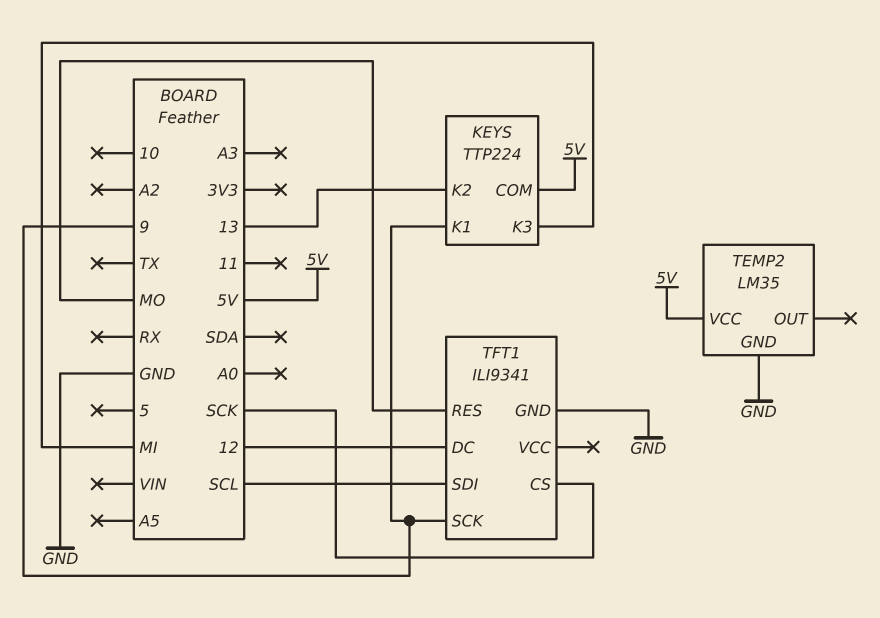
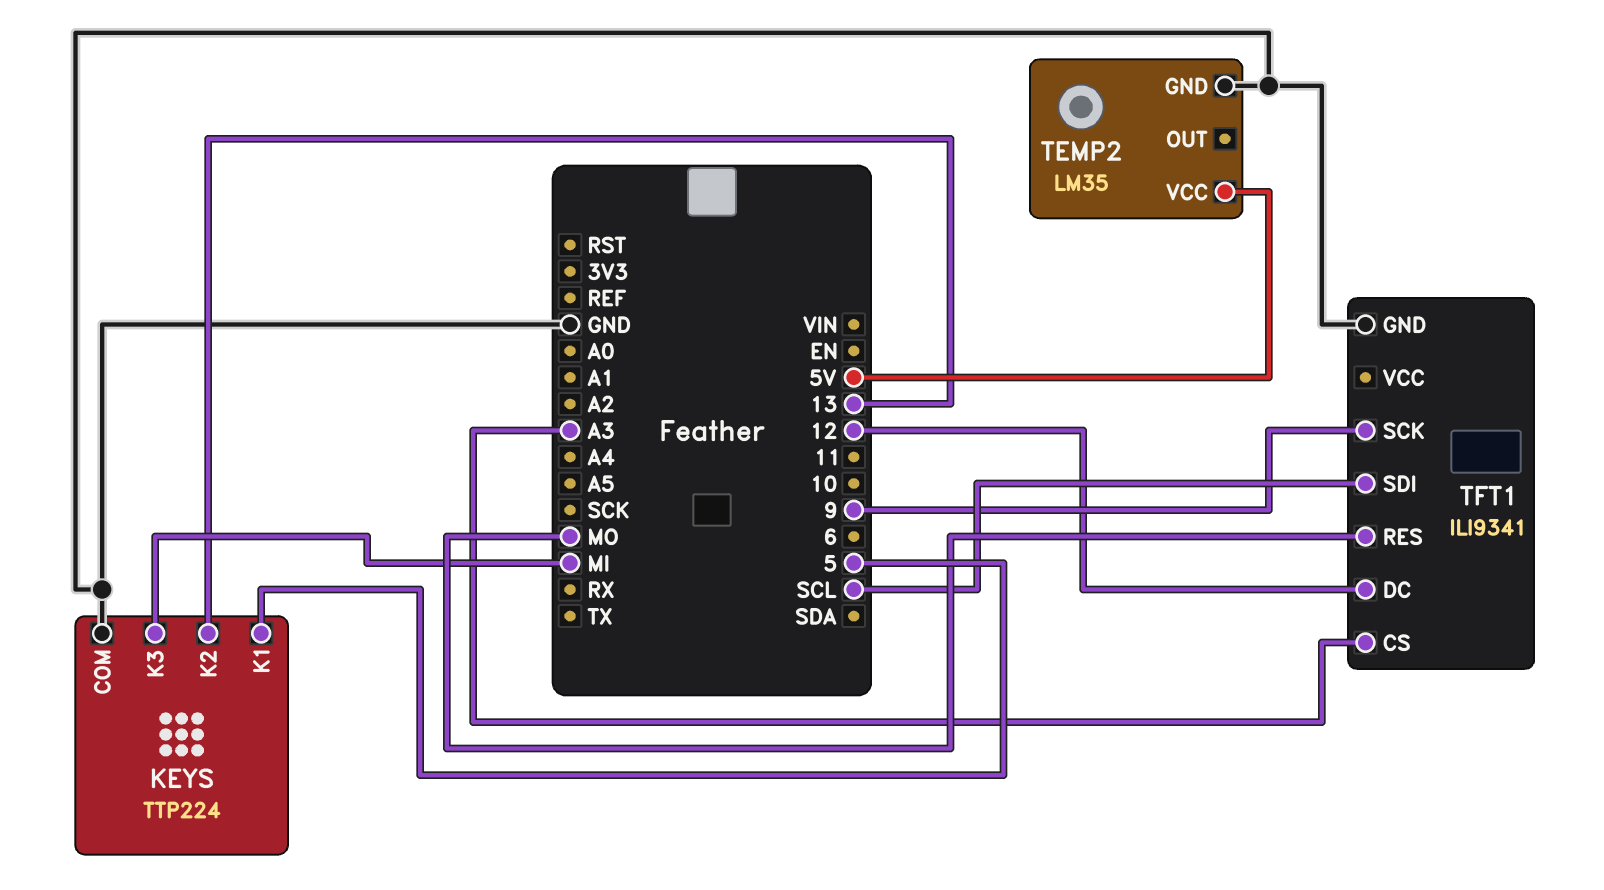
KEYS pin COM: 5V -> GND
KEYS pin K1: 9 -> 5
TFT1 pin CS: SCK -> A3

